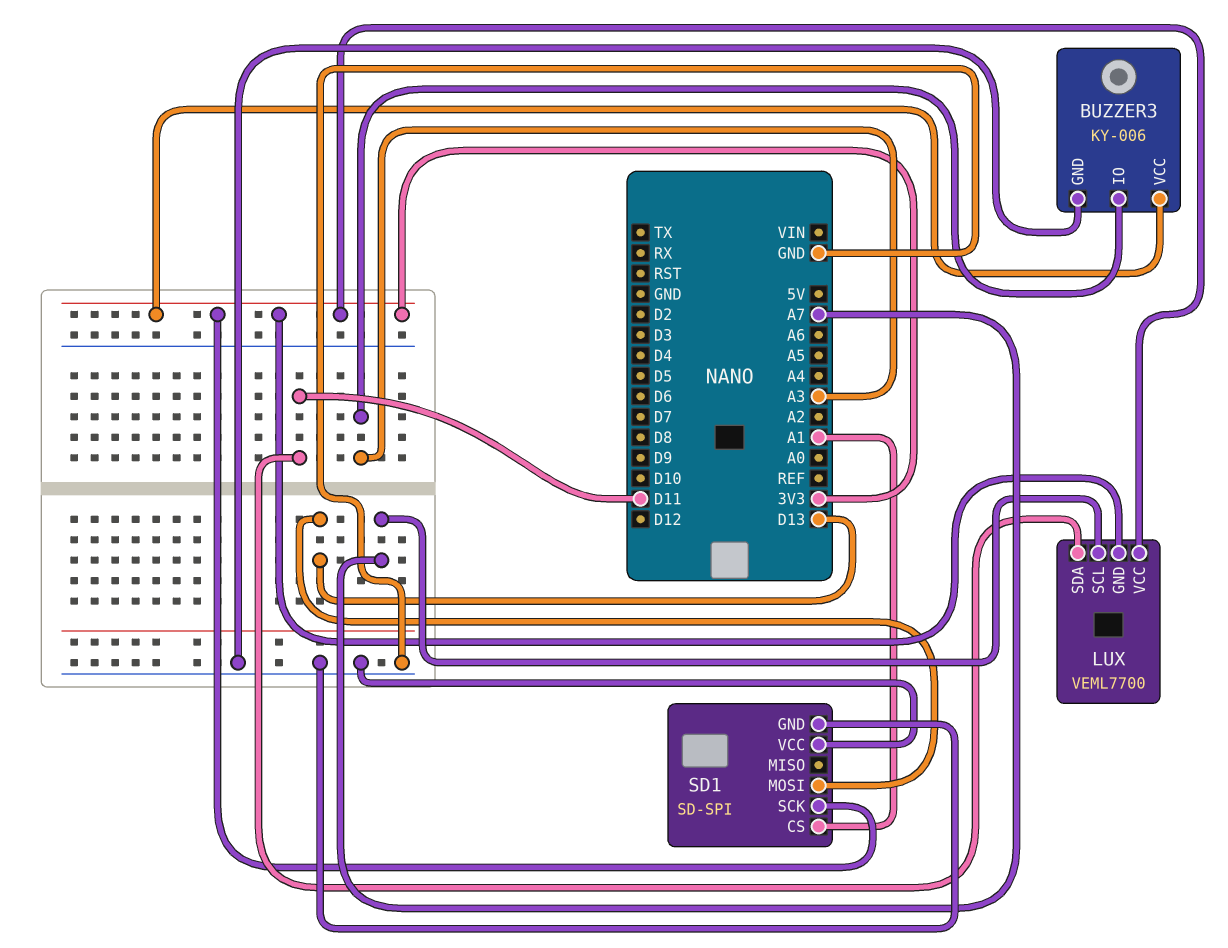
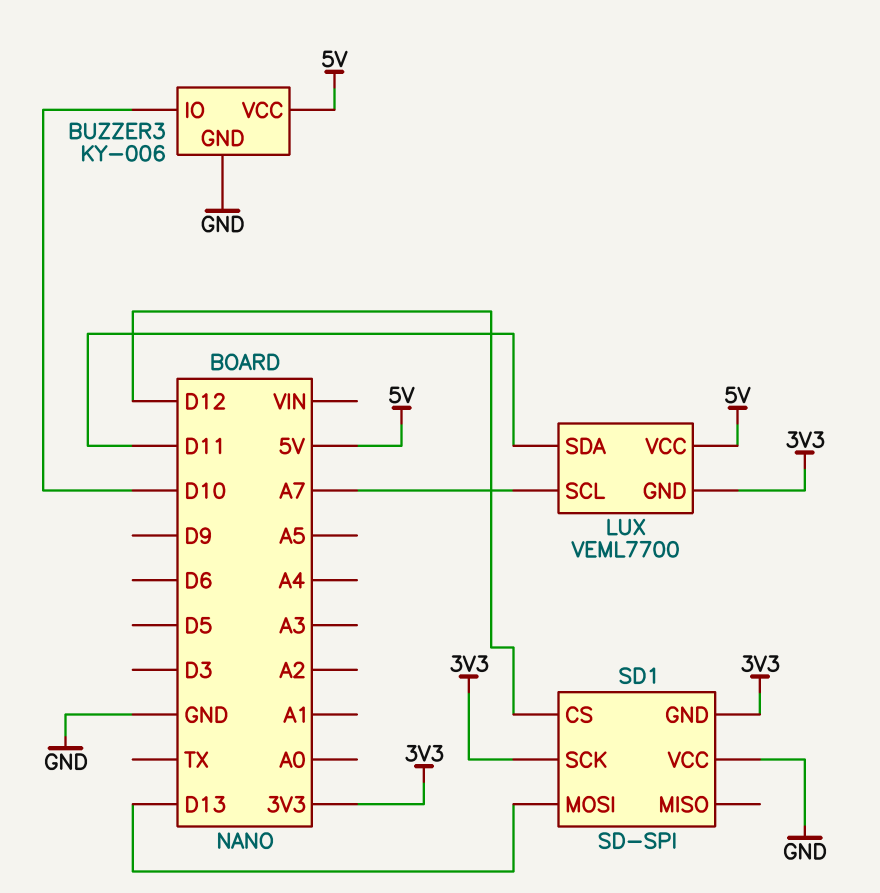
BUZZER3 pin IO: A3 -> D10
BUZZER3 pin VCC: 3V3 -> 5V
LUX pin VCC: 3V3 -> 5V
SD1 pin CS: A1 -> D12
SD1 pin GND: GND -> 3V3

